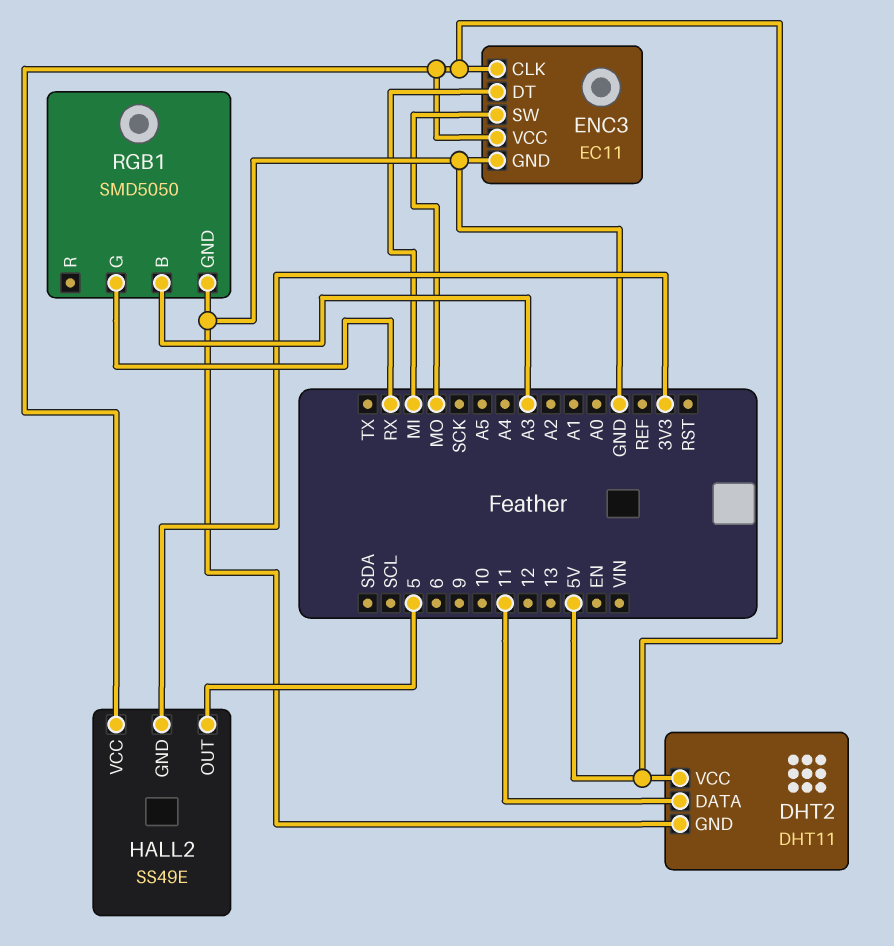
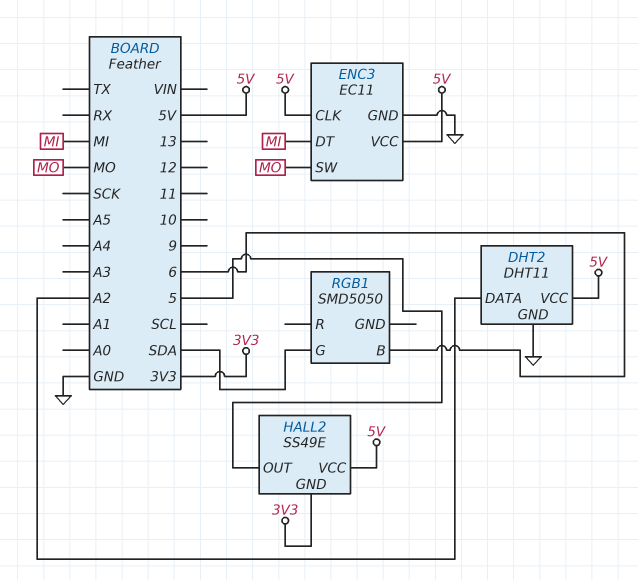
DHT2 pin DATA: 11 -> A2
RGB1 pin B: A3 -> 6
RGB1 pin G: RX -> SDA
RGB1 pin GND: GND -> none

